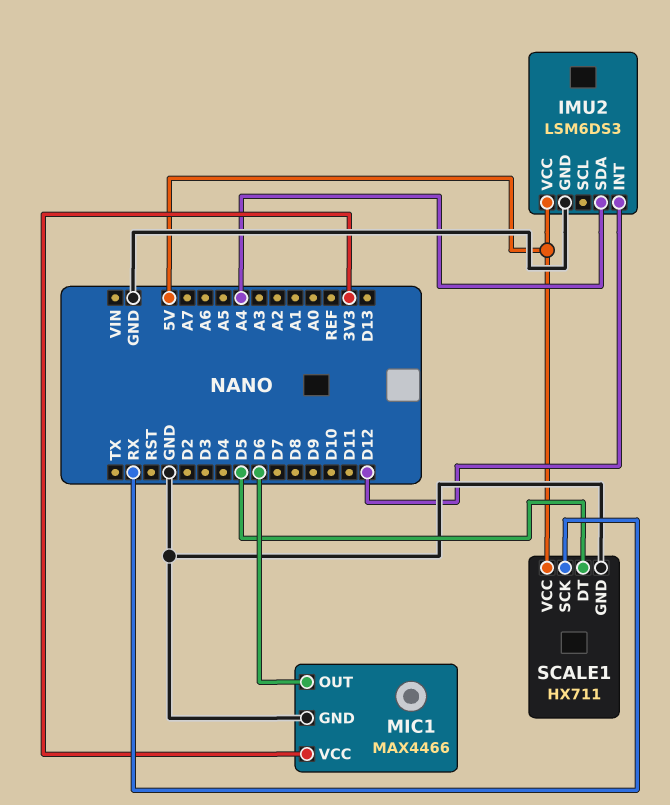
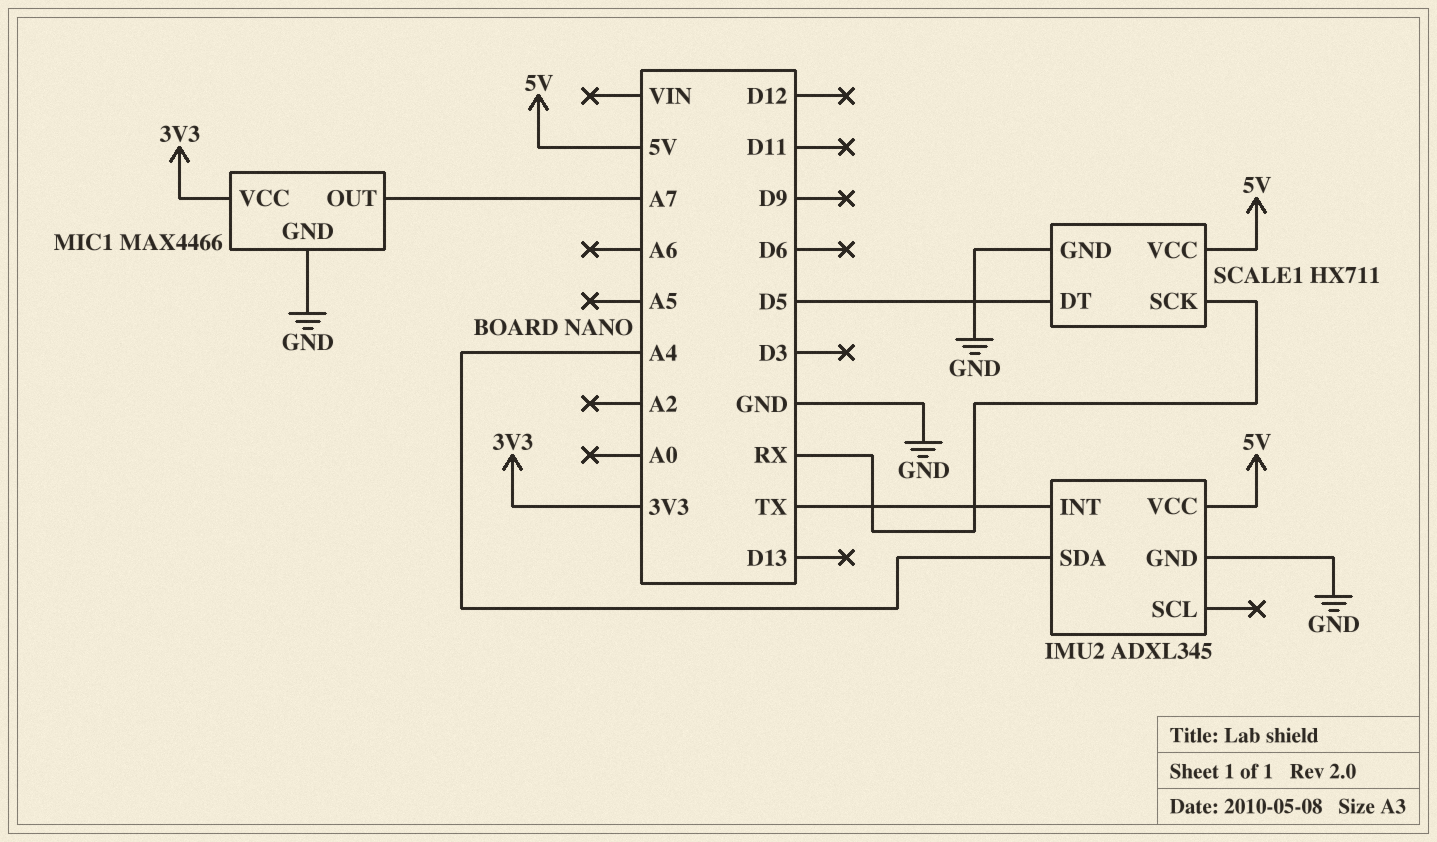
IMU2: LSM6DS3 -> ADXL345
IMU2 pin INT: D12 -> TX
MIC1 pin OUT: D6 -> A7

